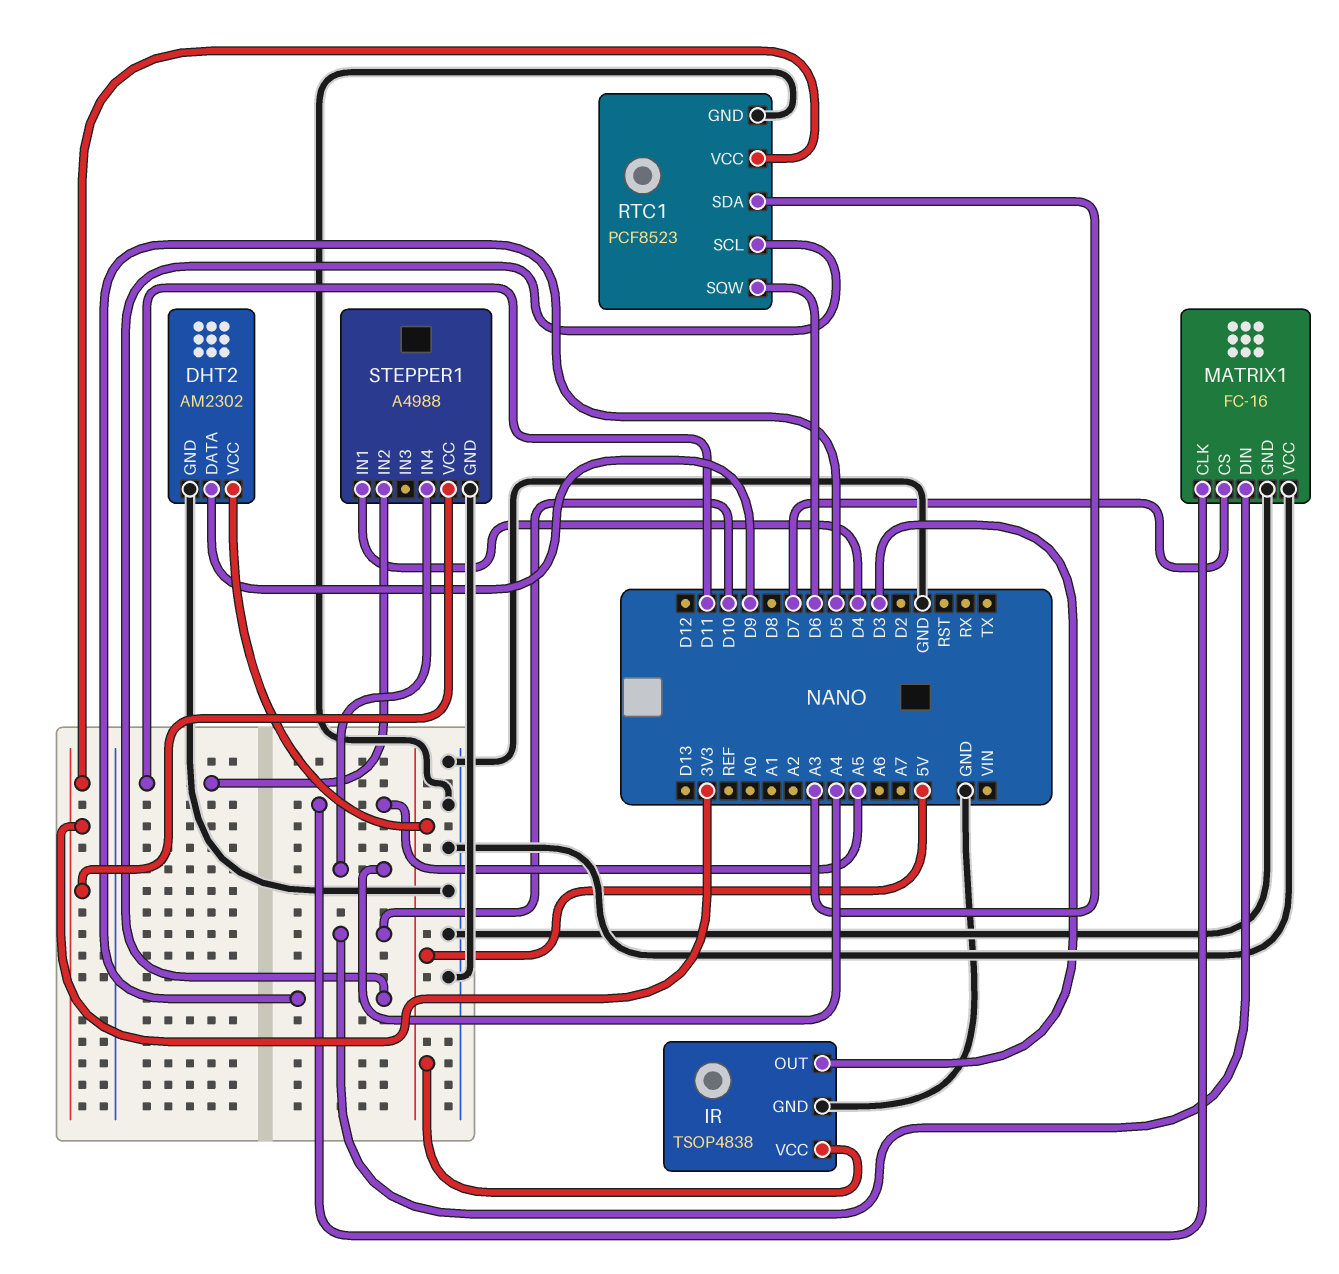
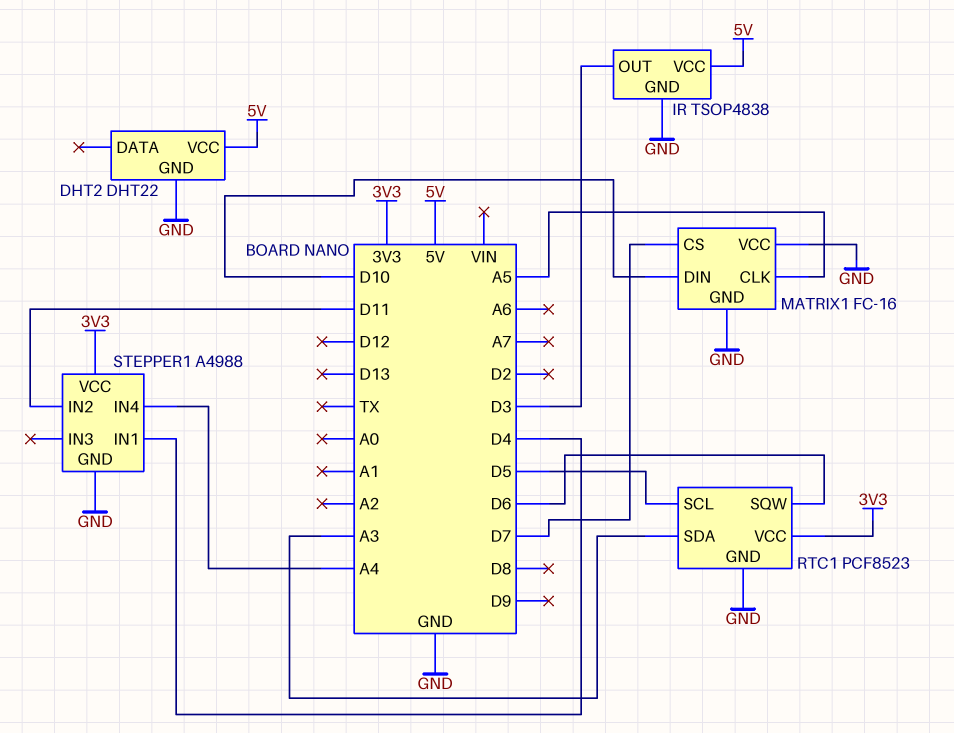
DHT2: AM2302 -> DHT22
DHT2 pin DATA: D9 -> none

